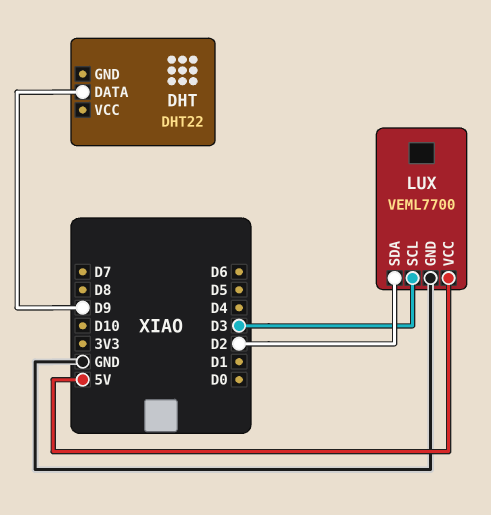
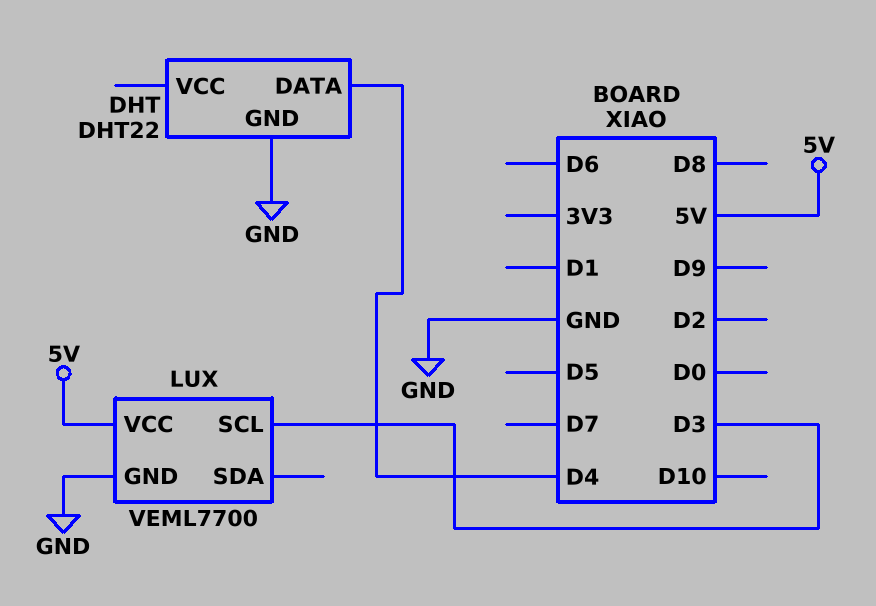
DHT pin DATA: D9 -> D4
DHT pin GND: none -> GND
LUX pin SDA: D2 -> none

